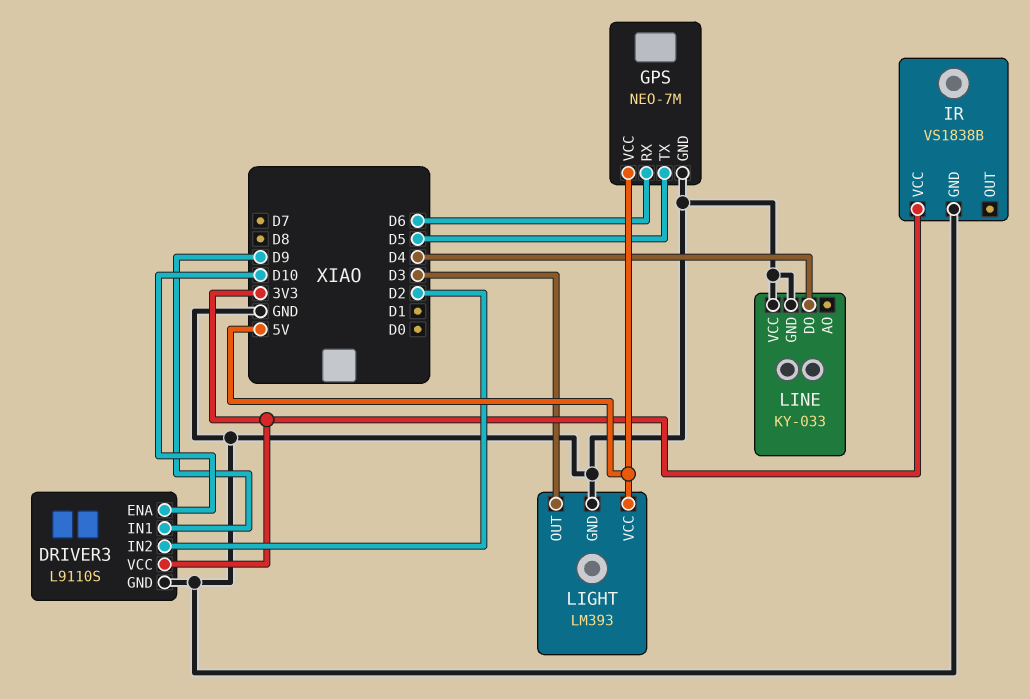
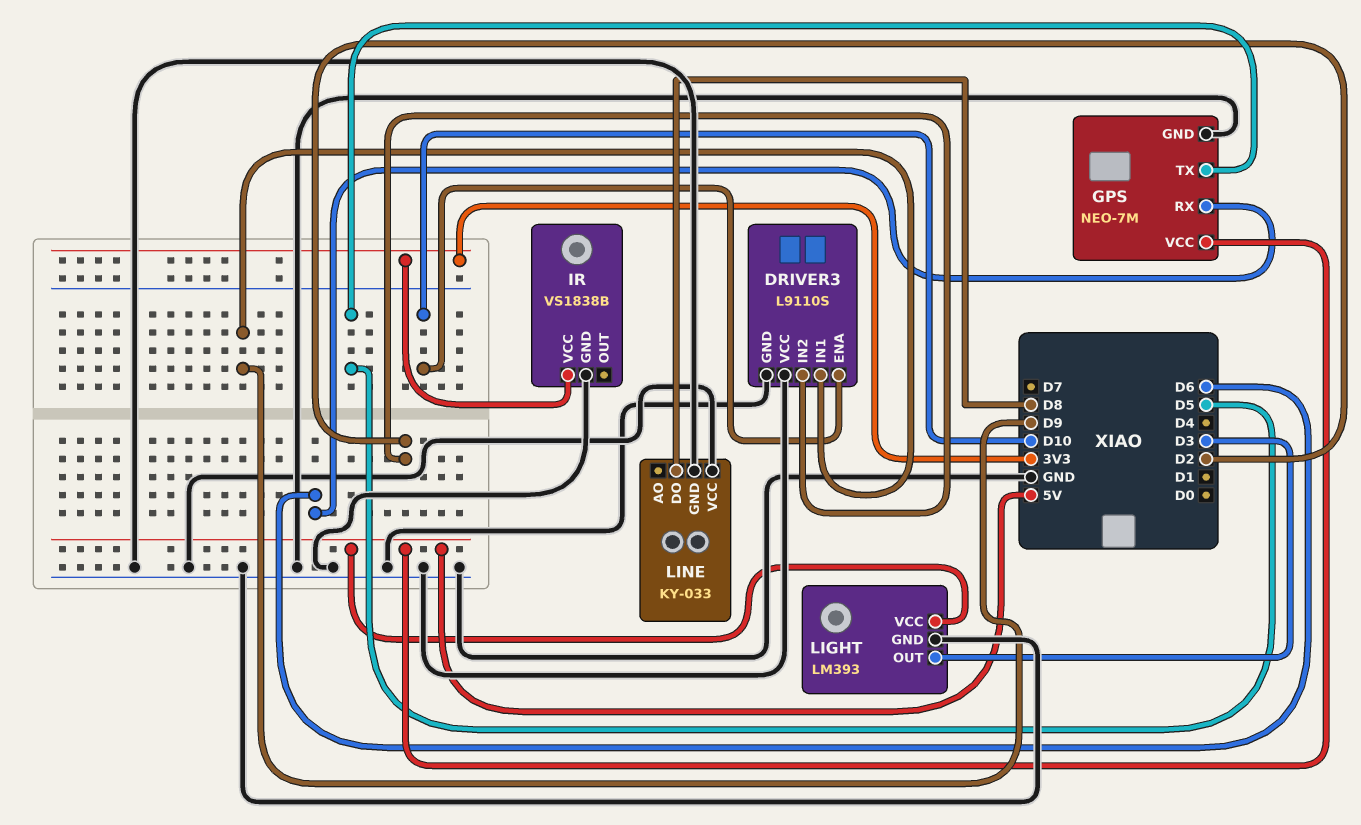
DRIVER3 pin VCC: 3V3 -> GND
LINE pin DO: D4 -> D8

